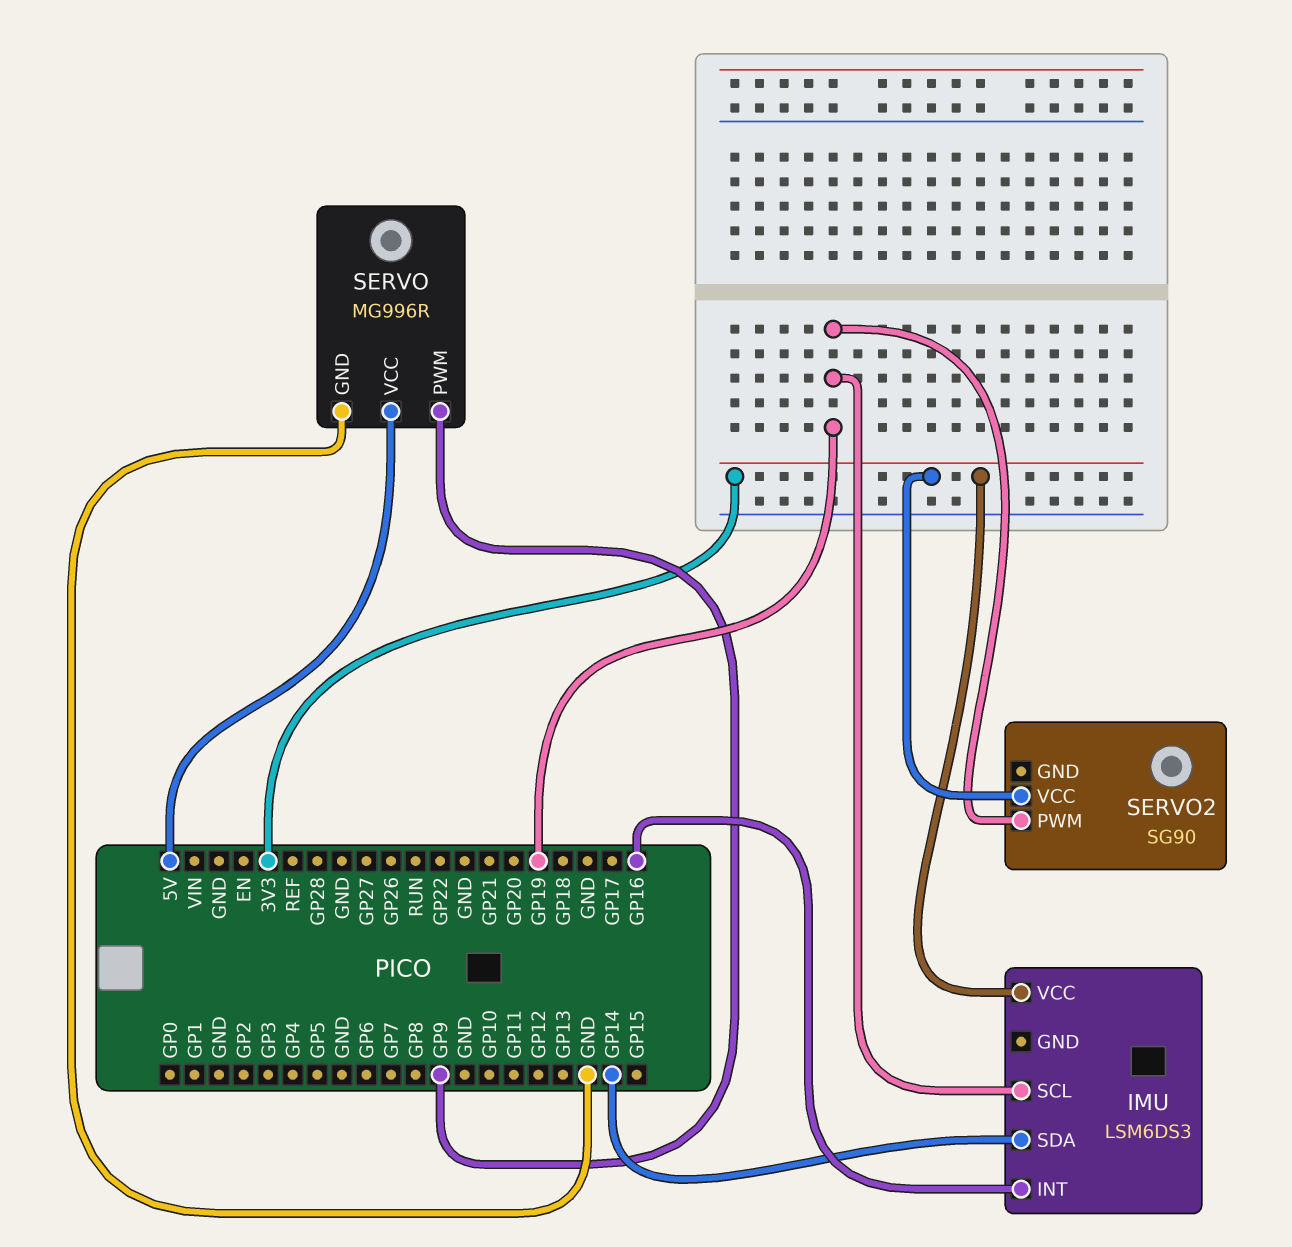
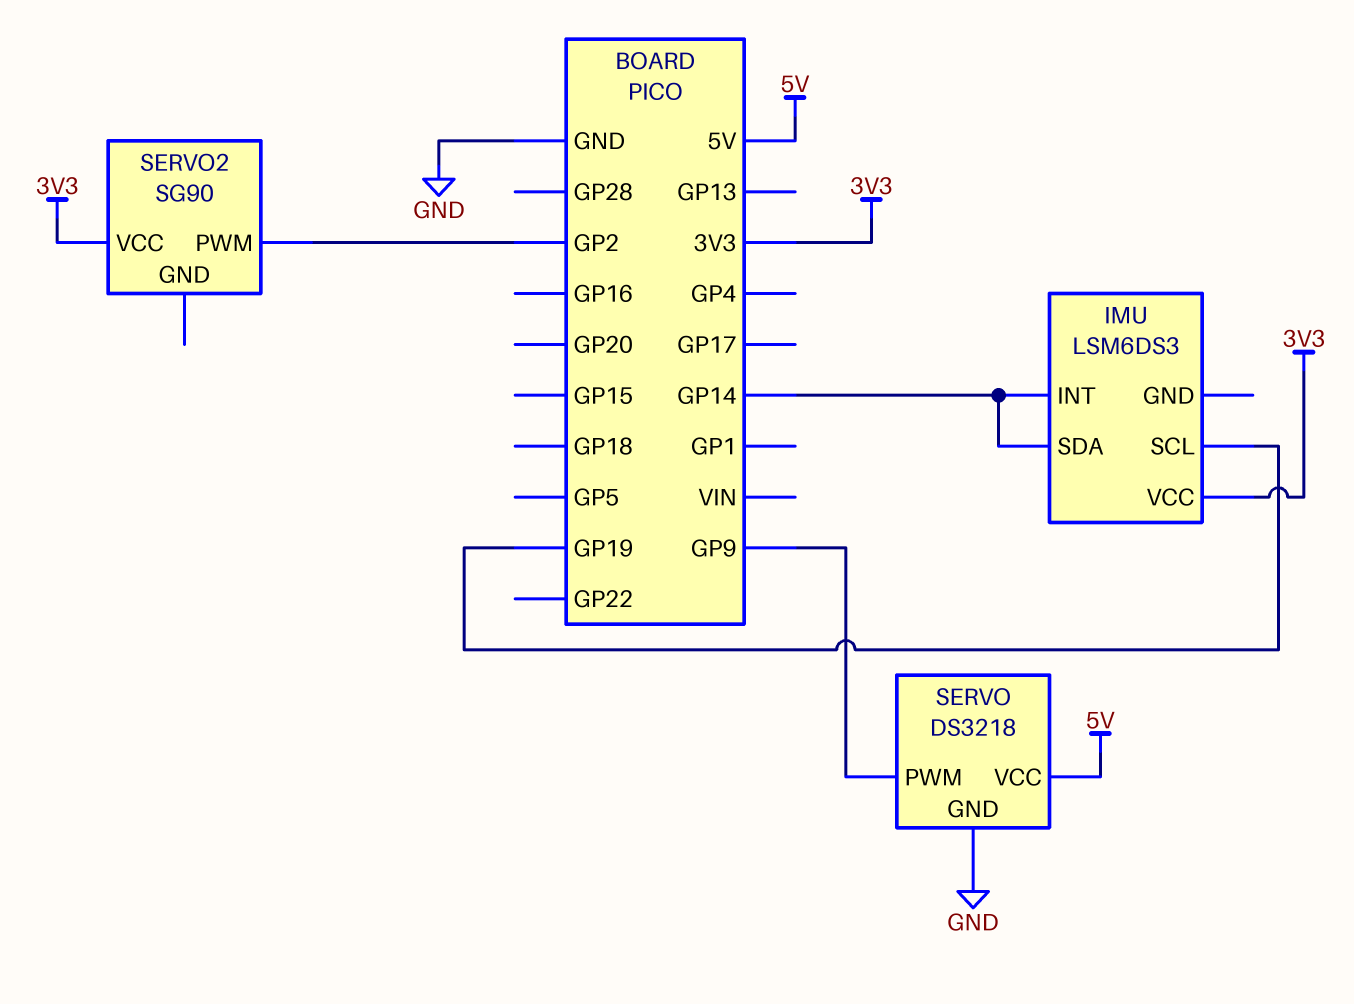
IMU pin INT: GP16 -> GP14
SERVO: MG996R -> DS3218
SERVO2 pin PWM: GP19 -> GP2

